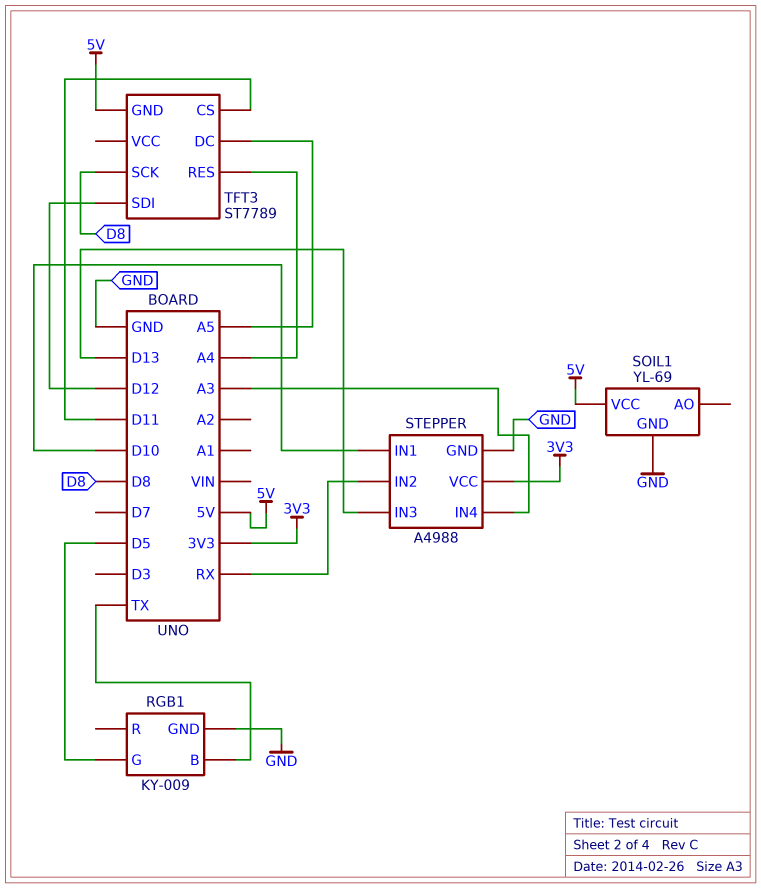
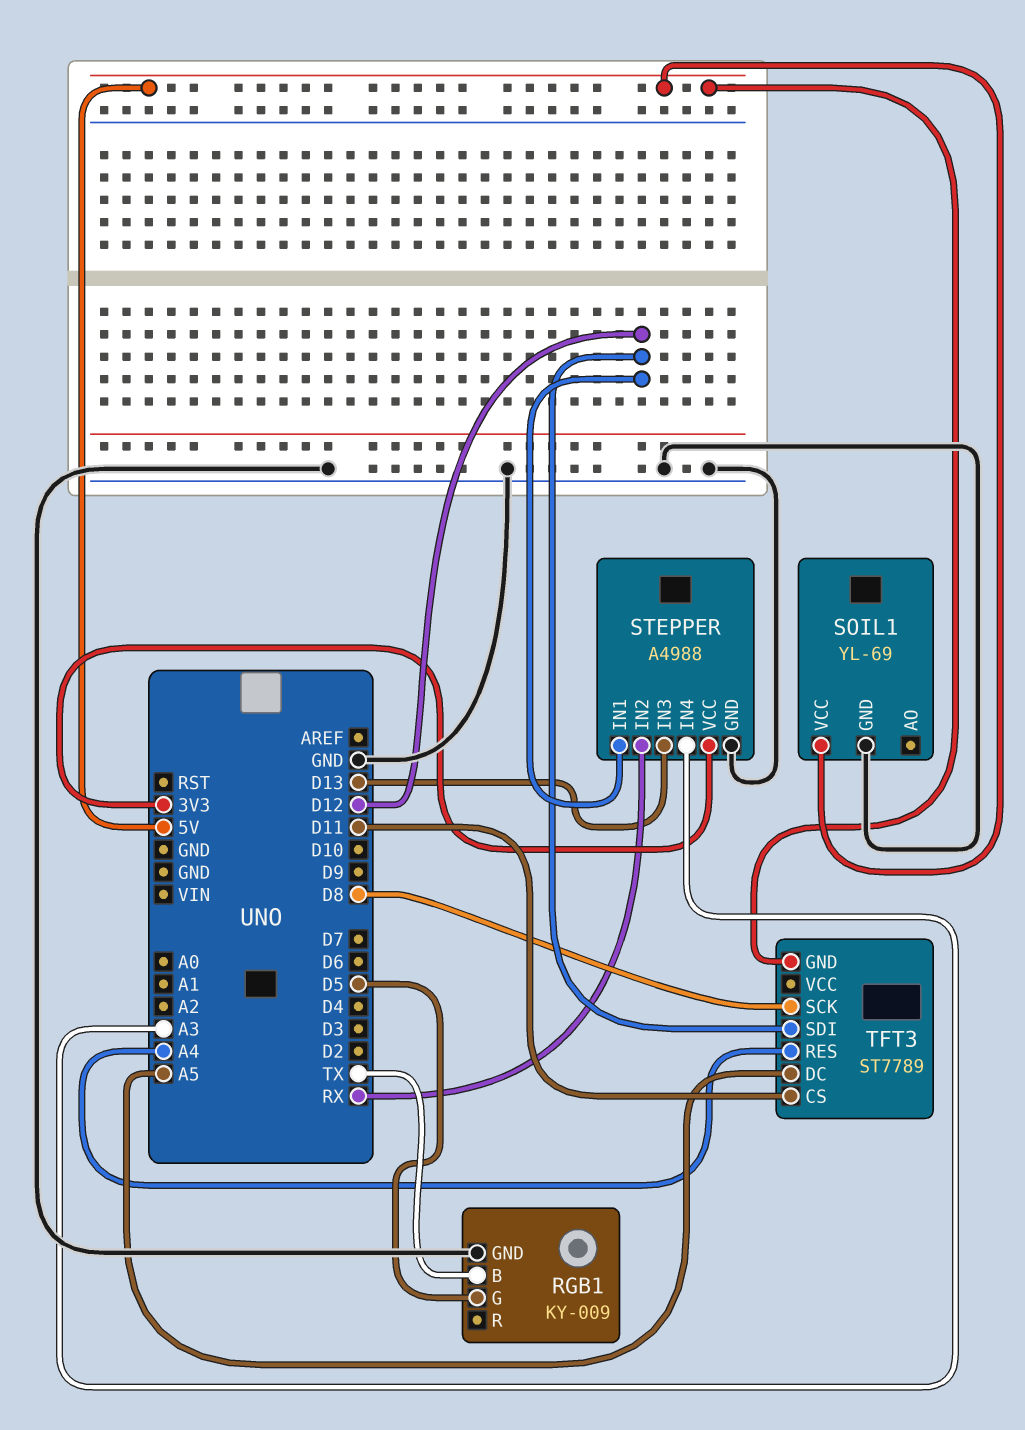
STEPPER pin IN1: D10 -> D12

